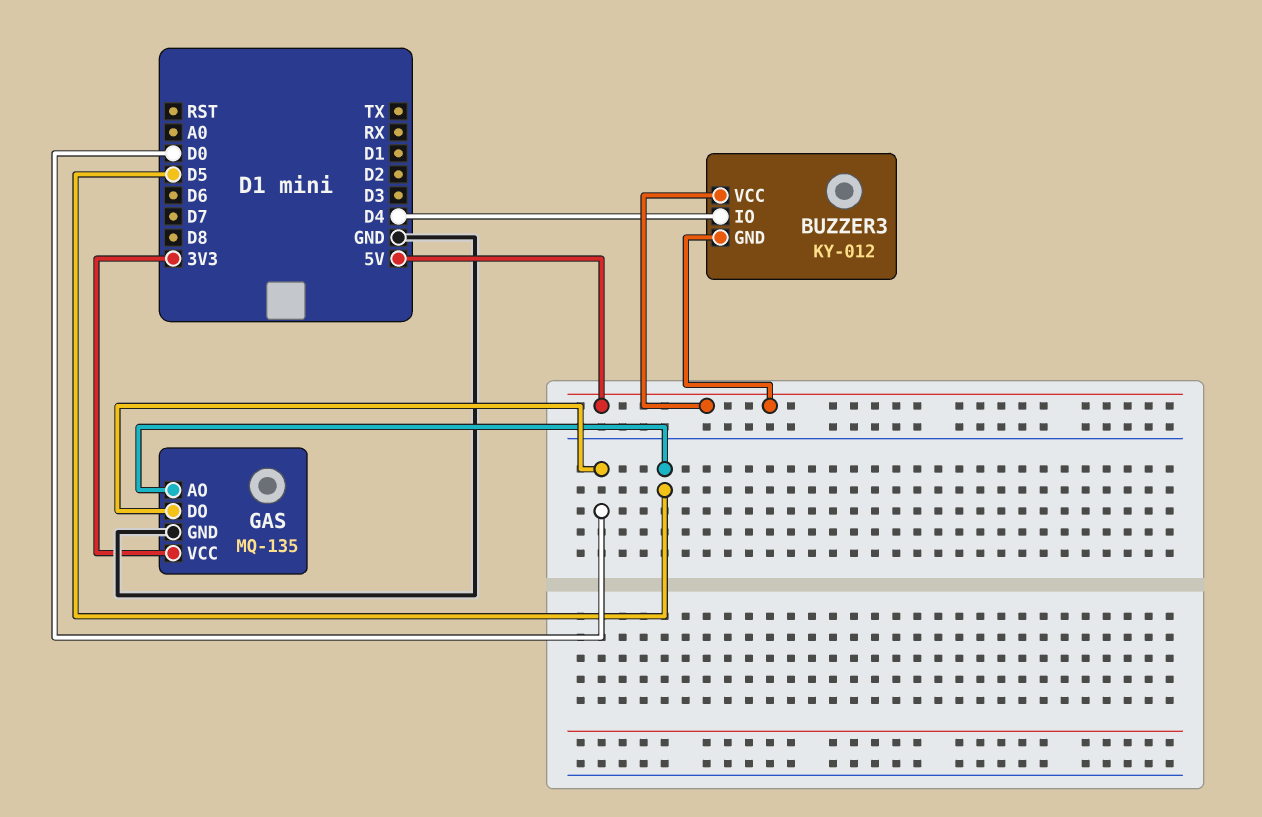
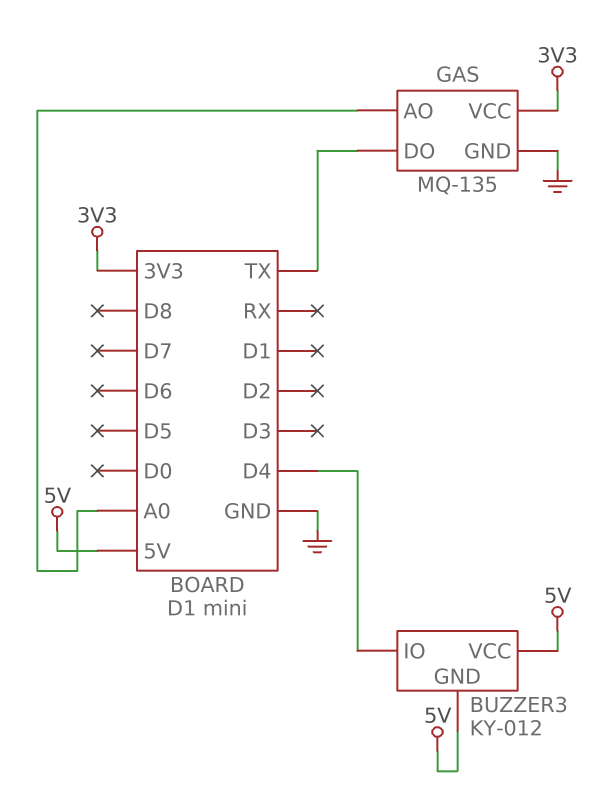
GAS pin AO: D5 -> A0
GAS pin DO: D0 -> TX

